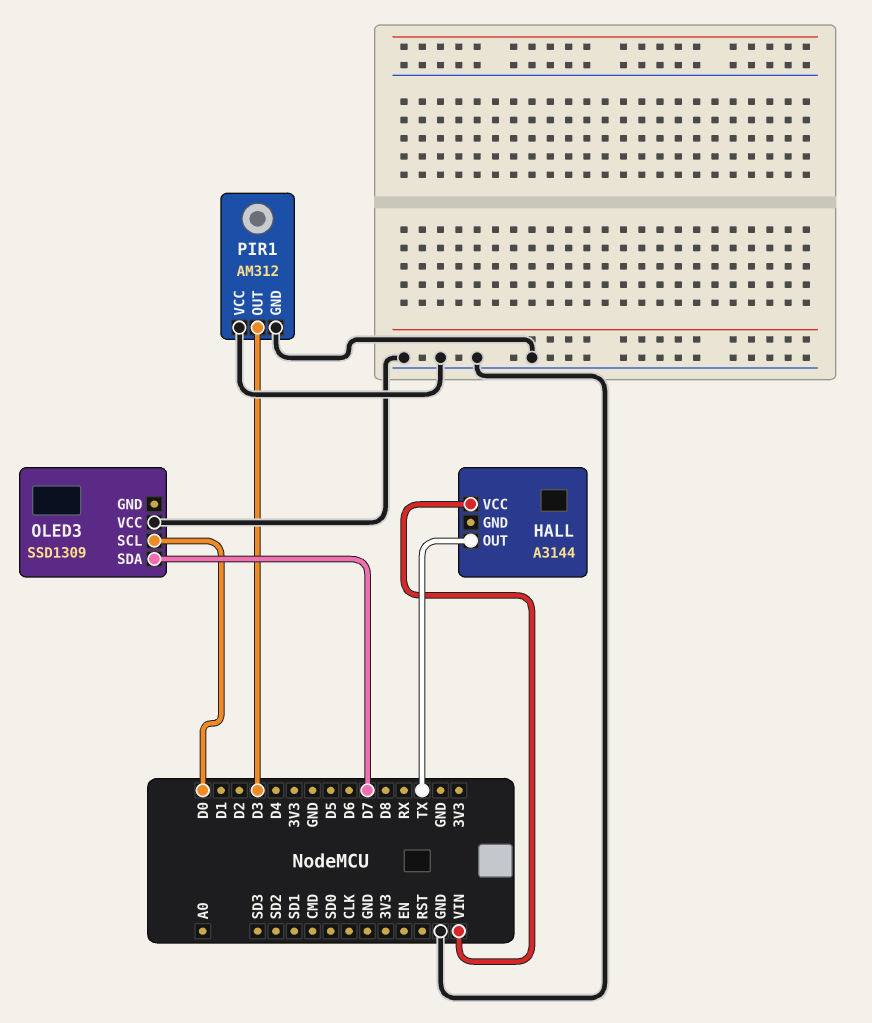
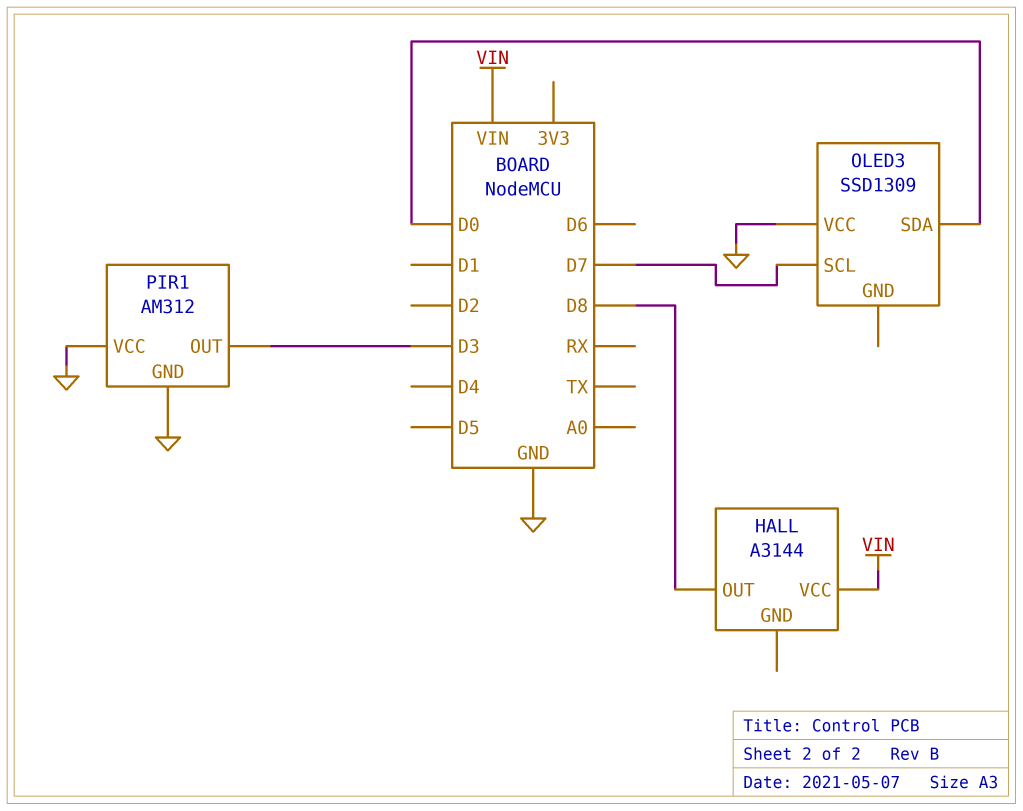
HALL pin OUT: TX -> D8
OLED3 pin SCL: D0 -> D7
OLED3 pin SDA: D7 -> D0

